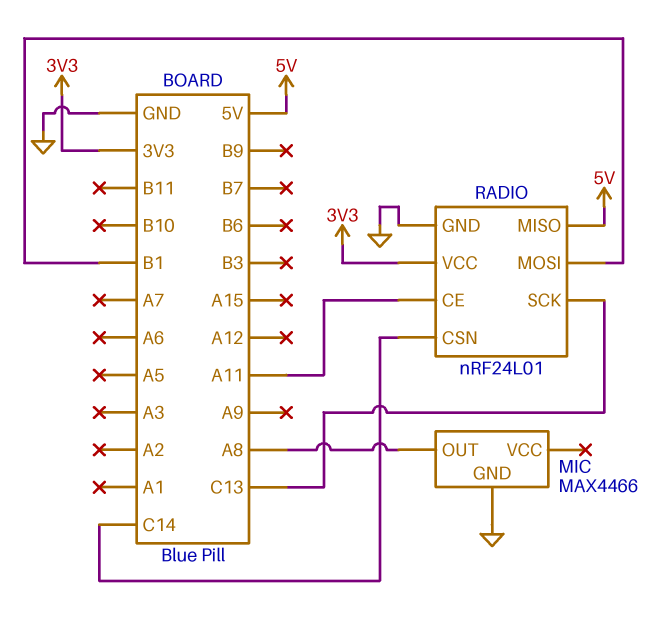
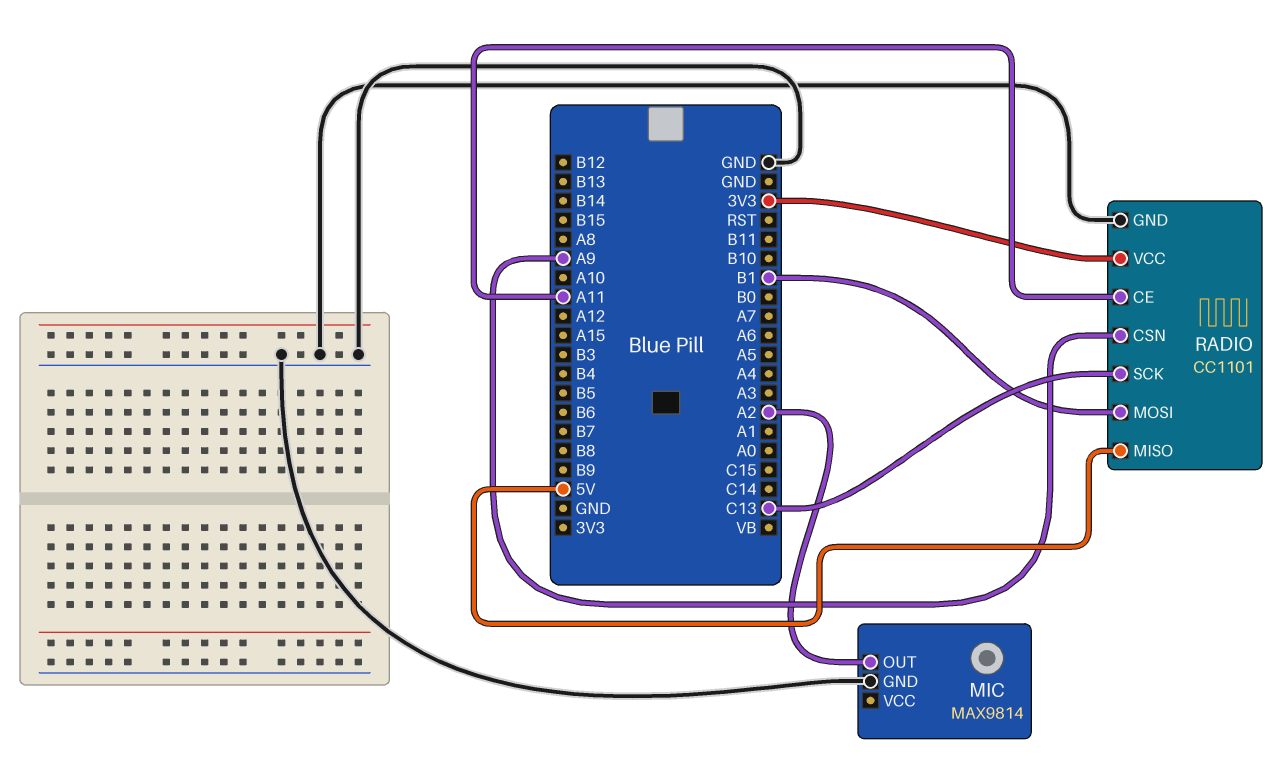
MIC: MAX4466 -> MAX9814
MIC pin OUT: A8 -> A2
RADIO: nRF24L01 -> CC1101
RADIO pin CSN: C14 -> A9

